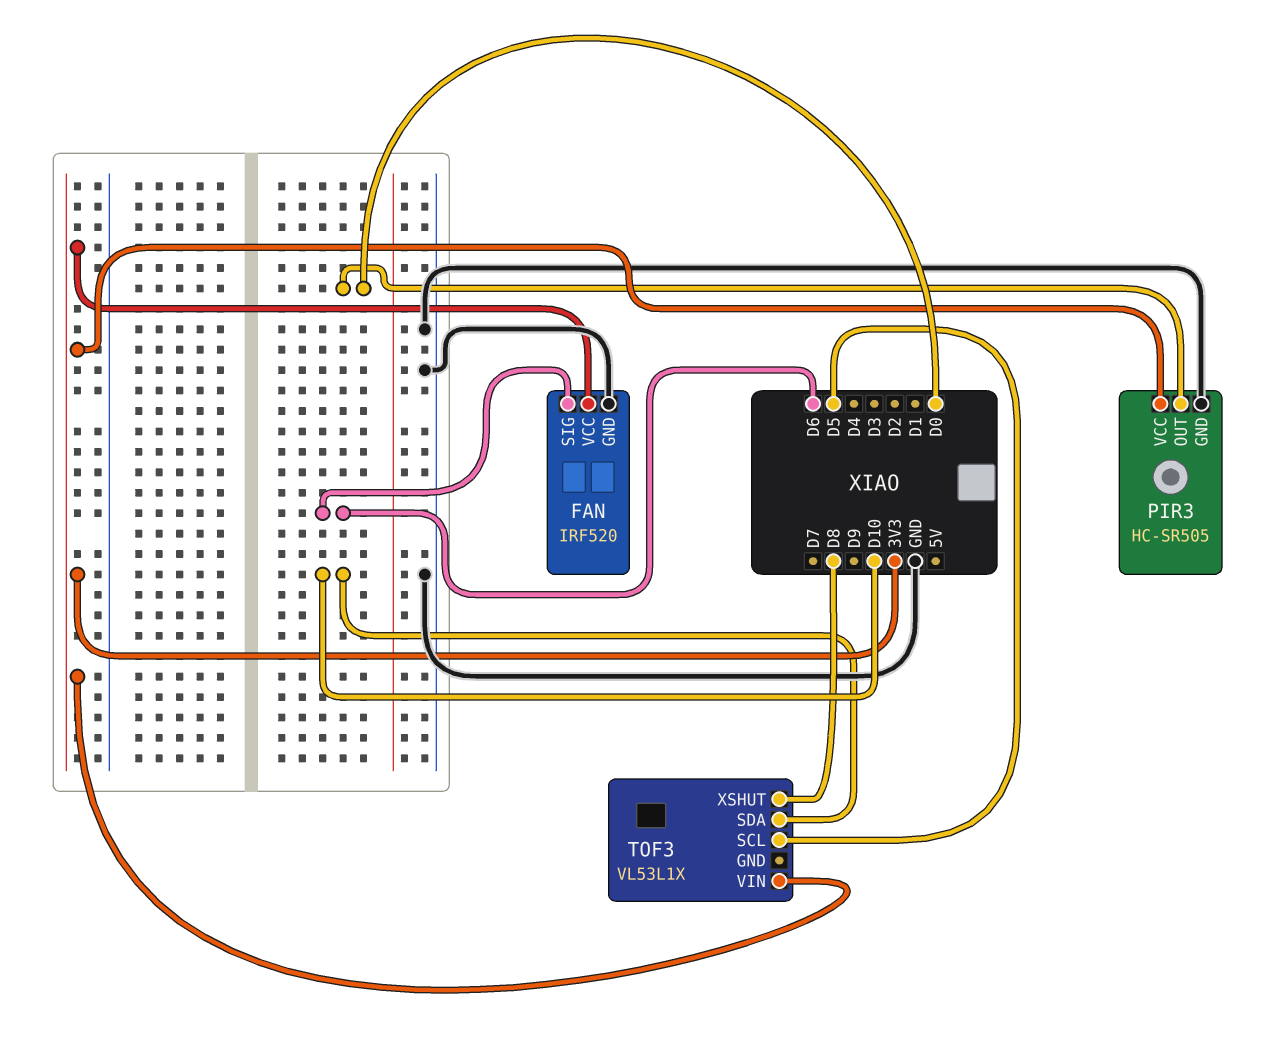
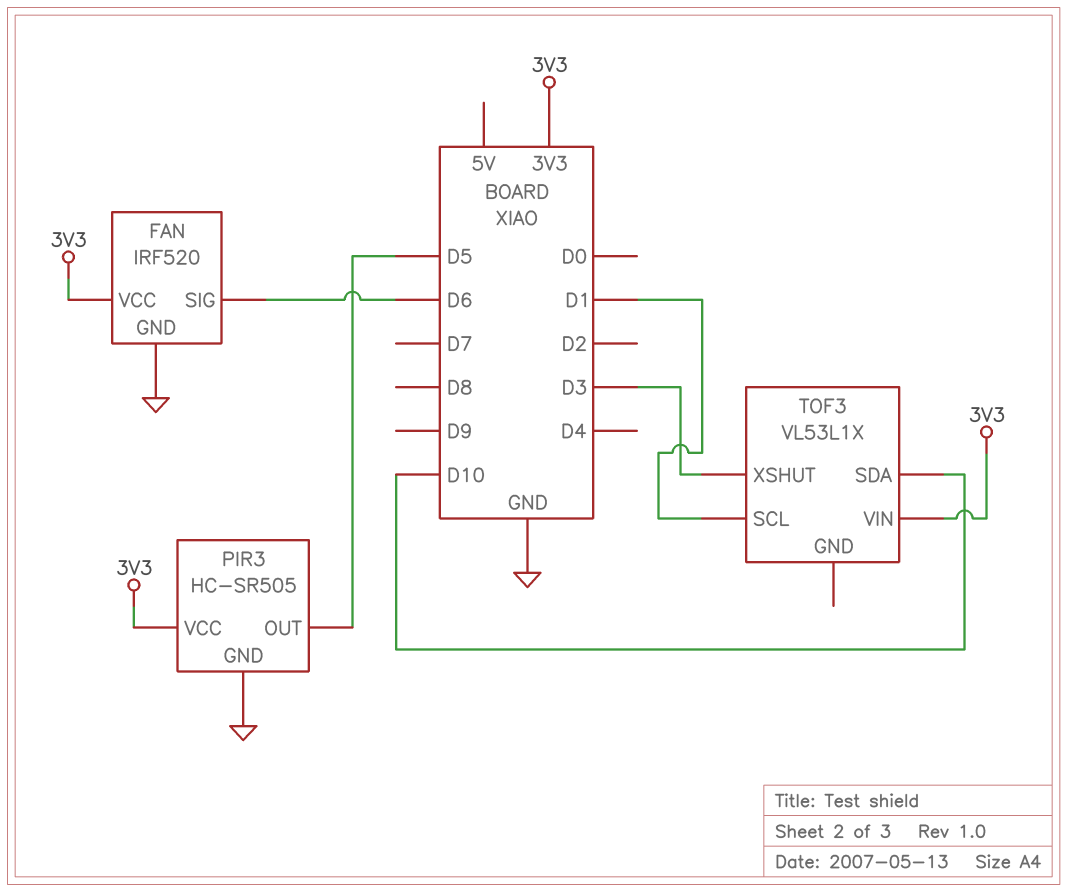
PIR3 pin OUT: D0 -> D5
TOF3 pin SCL: D5 -> D1
TOF3 pin XSHUT: D8 -> D3

